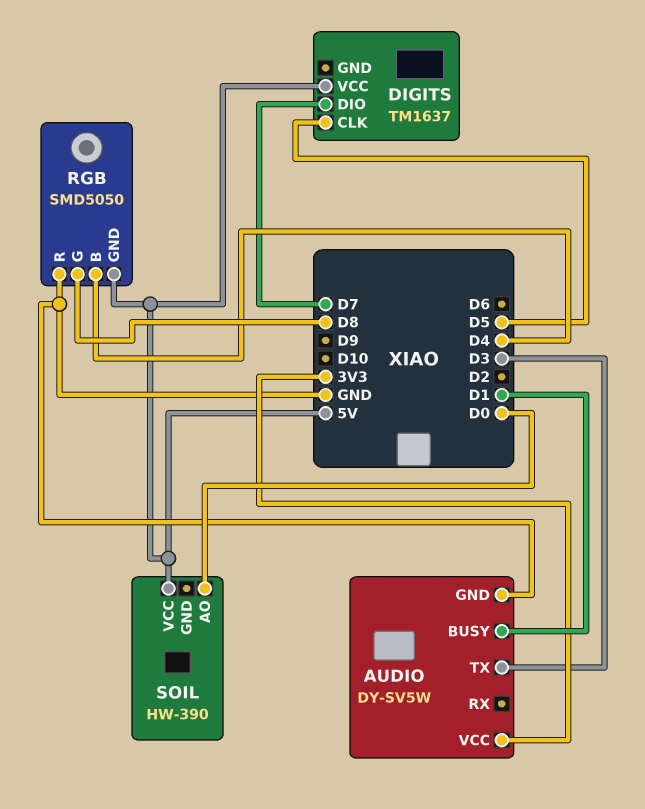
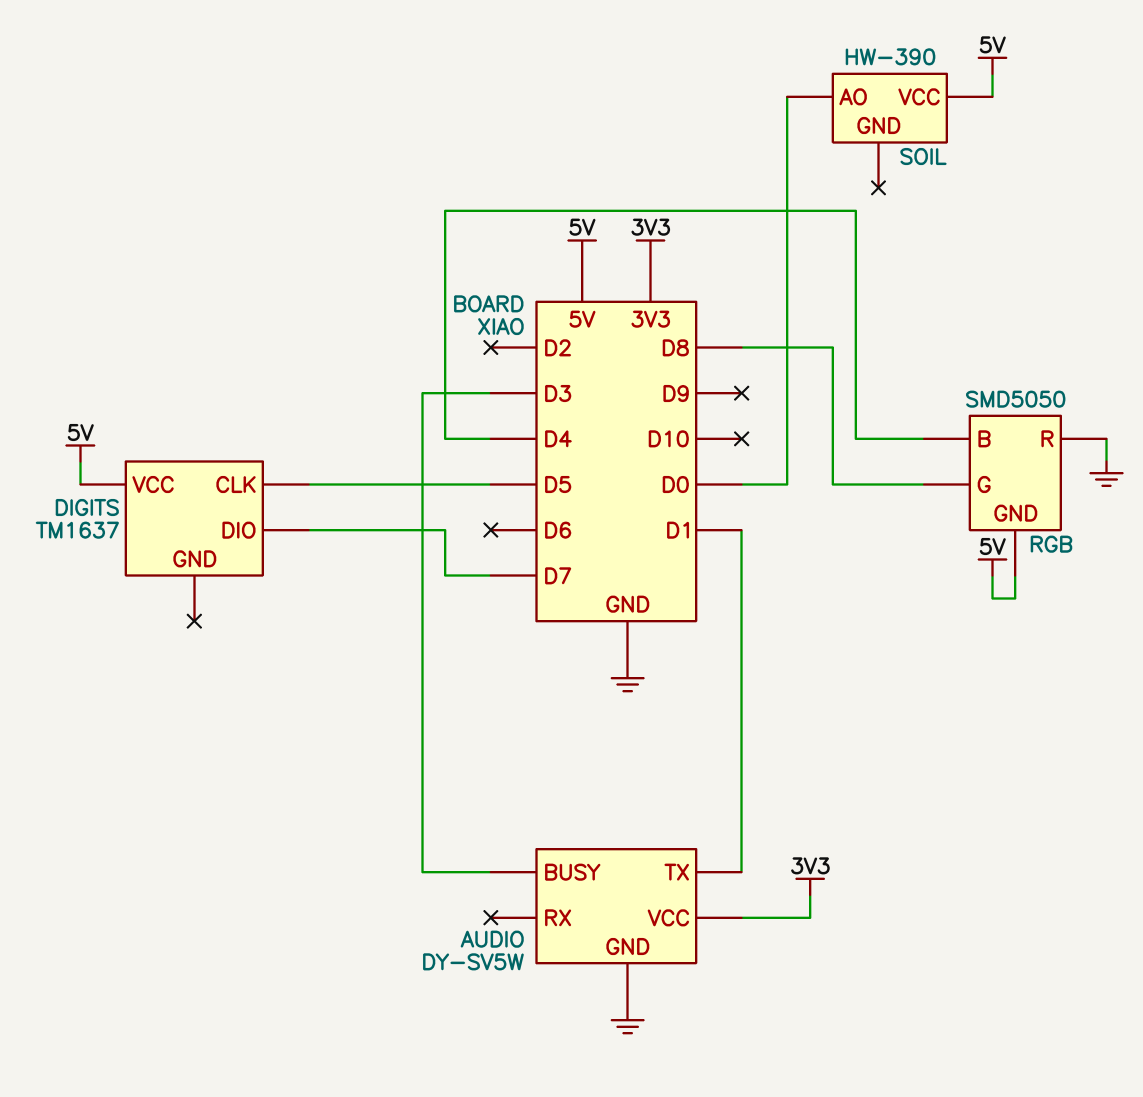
AUDIO pin BUSY: D1 -> D3
AUDIO pin TX: D3 -> D1

